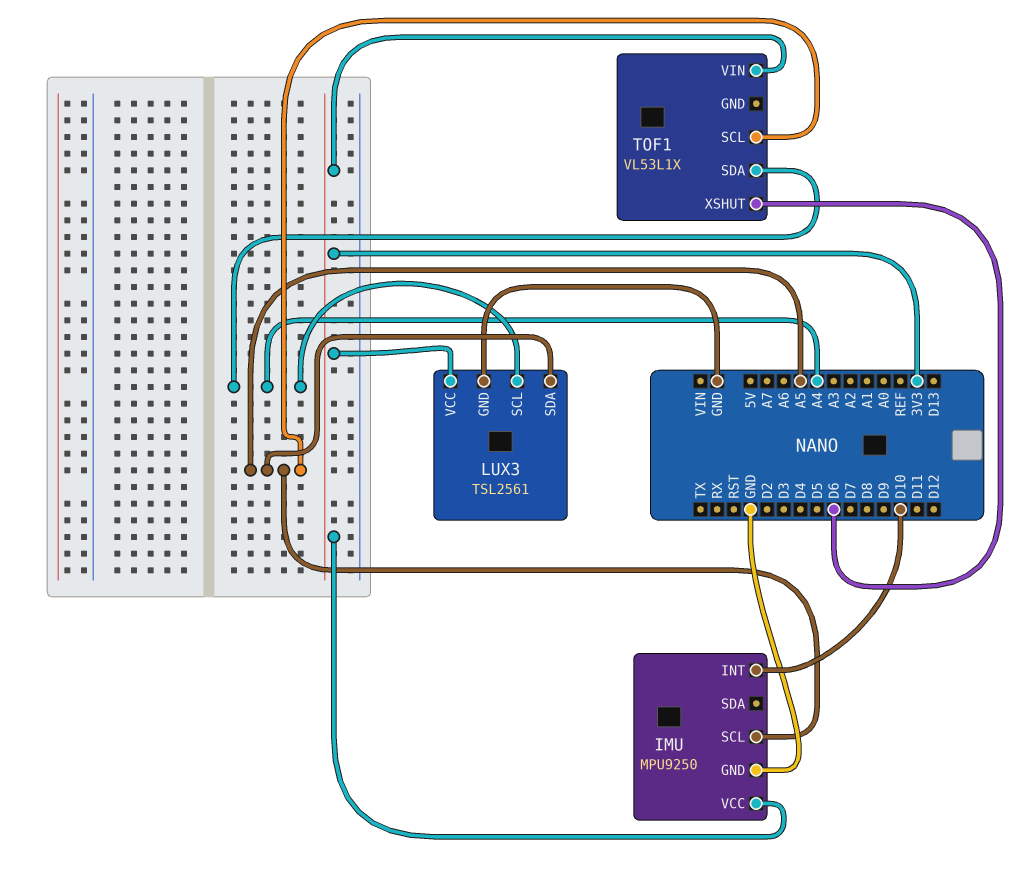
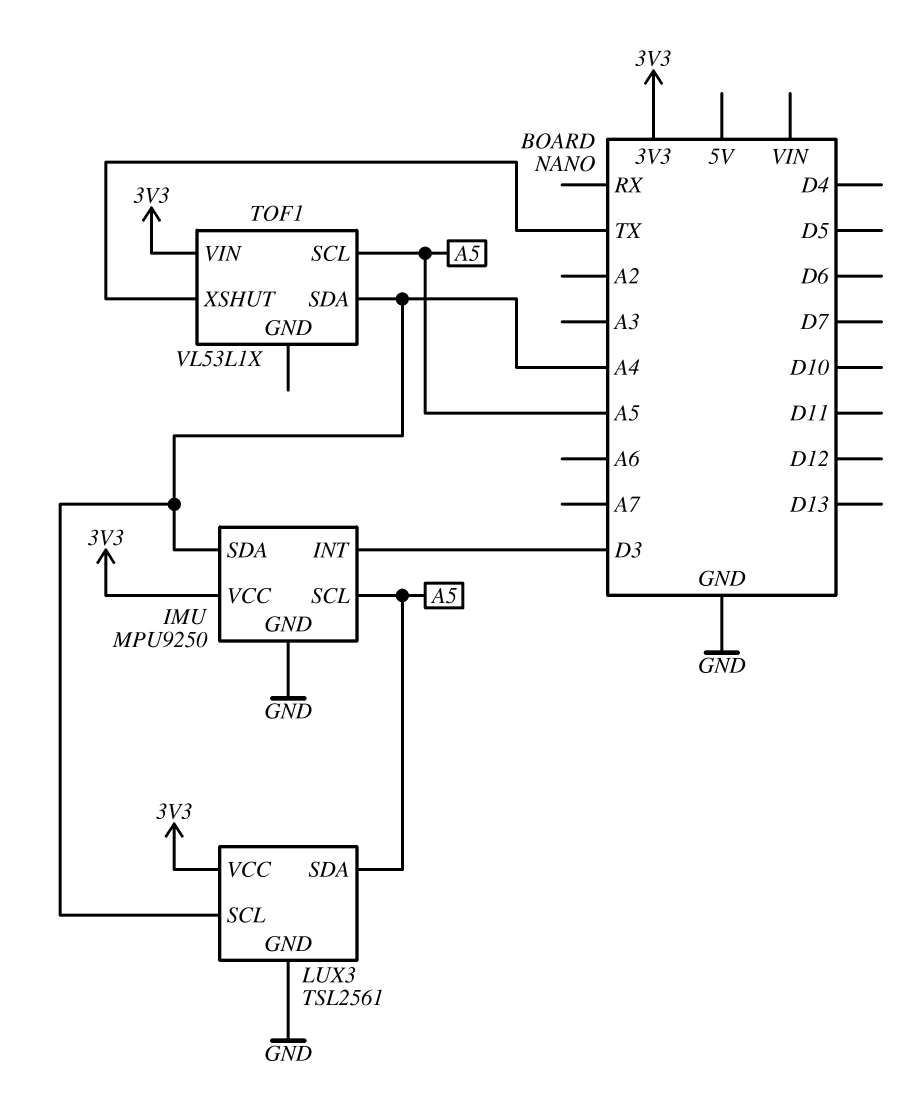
IMU pin INT: D10 -> D3
IMU pin SDA: none -> A4
TOF1 pin XSHUT: D6 -> TX

